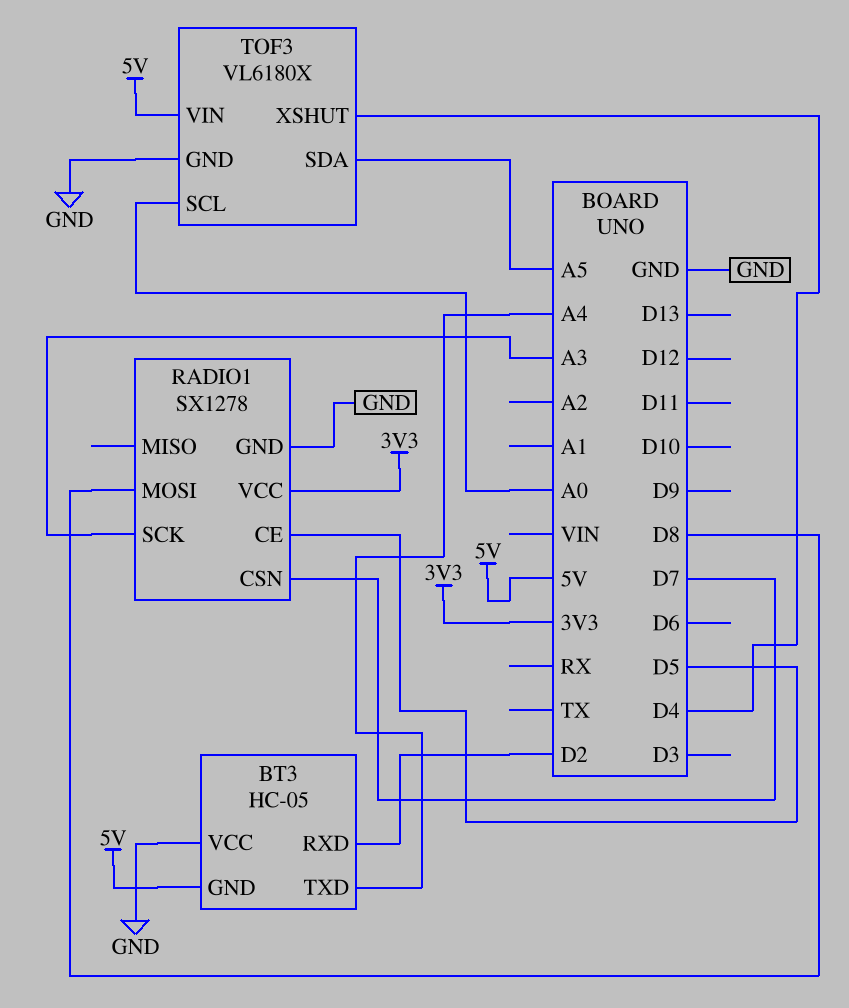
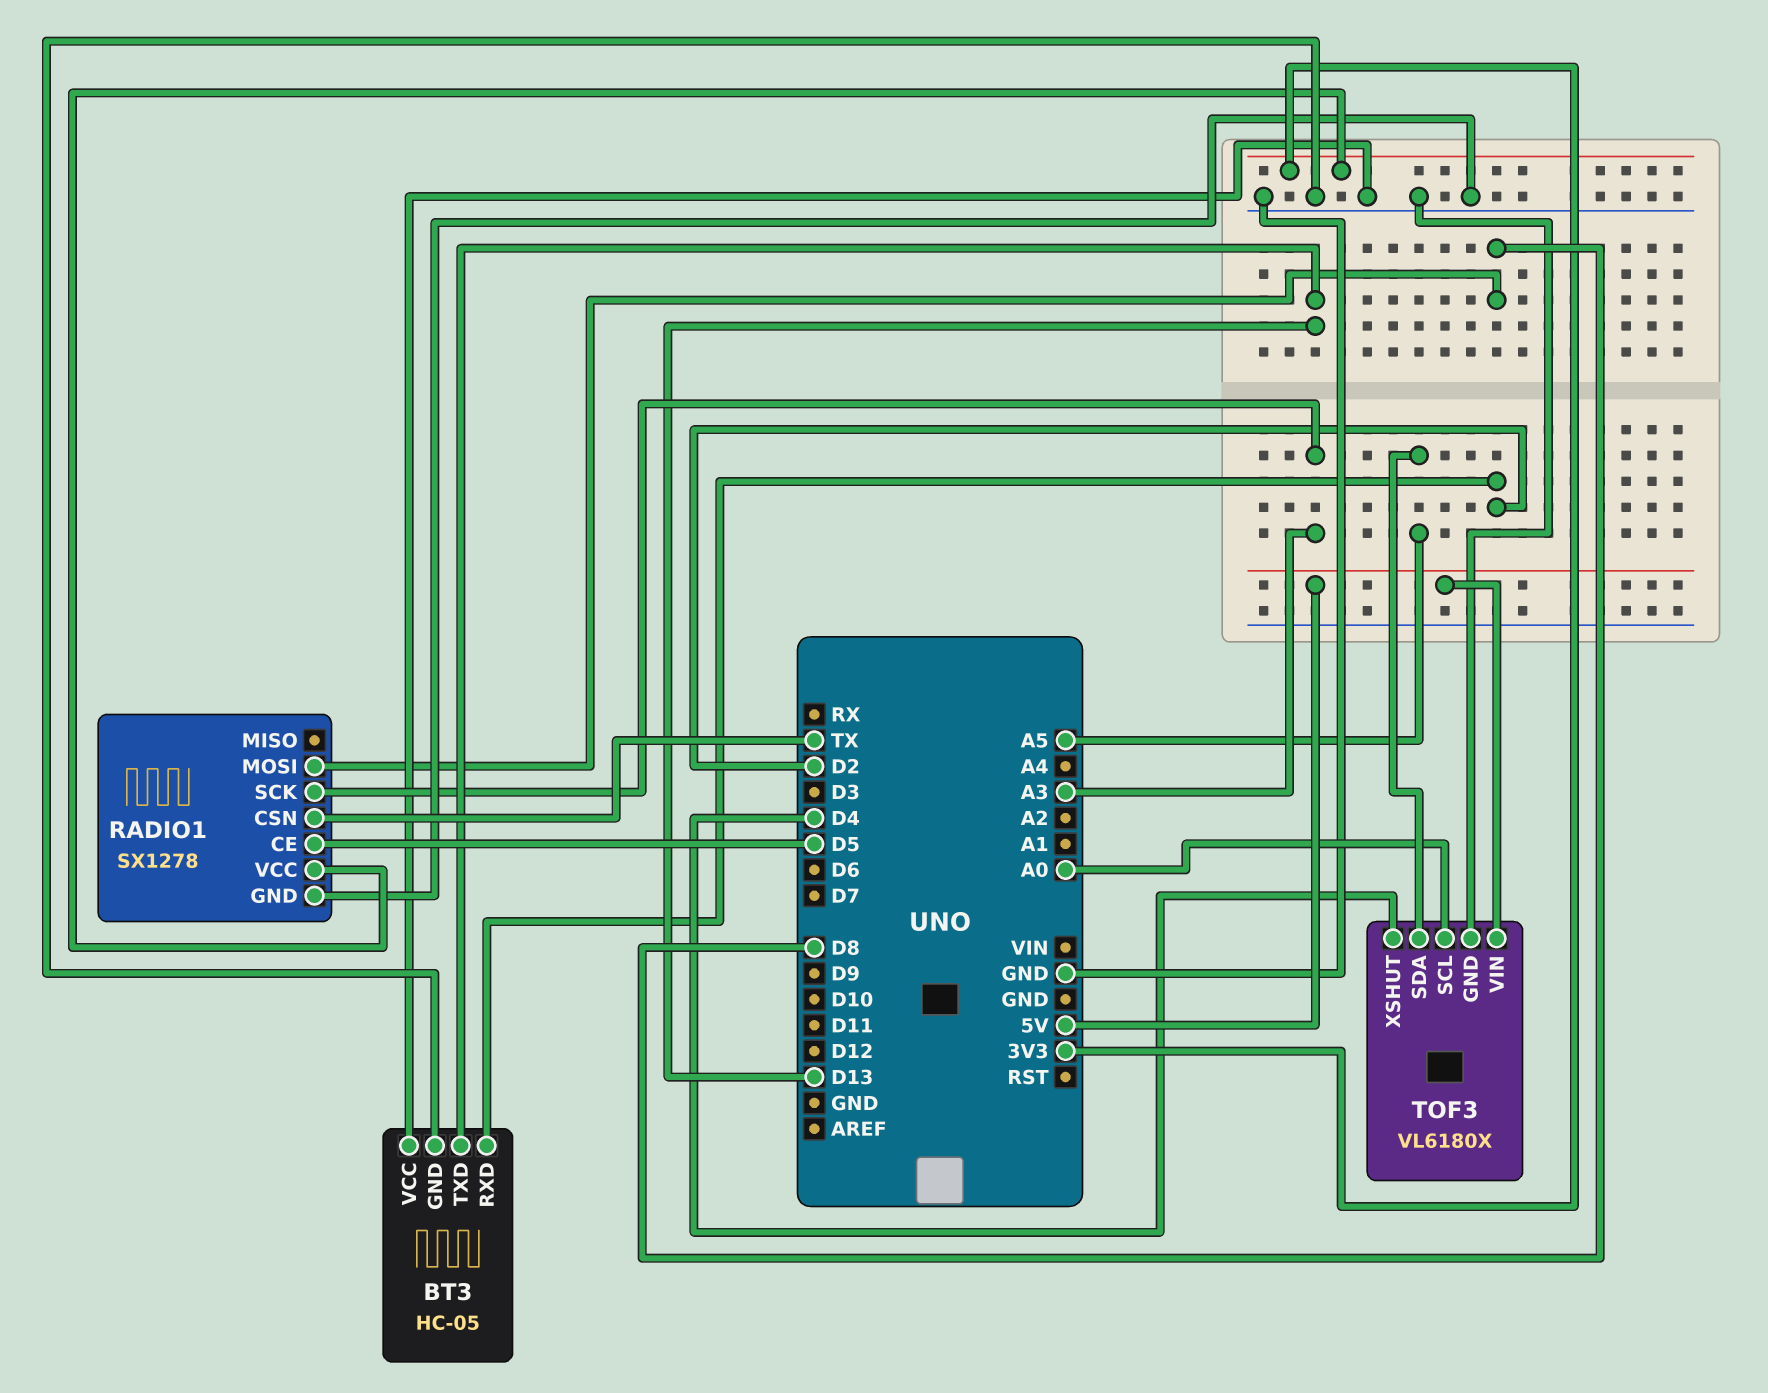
BT3 pin GND: 5V -> GND
BT3 pin TXD: A4 -> D13
RADIO1 pin CSN: D7 -> TX

